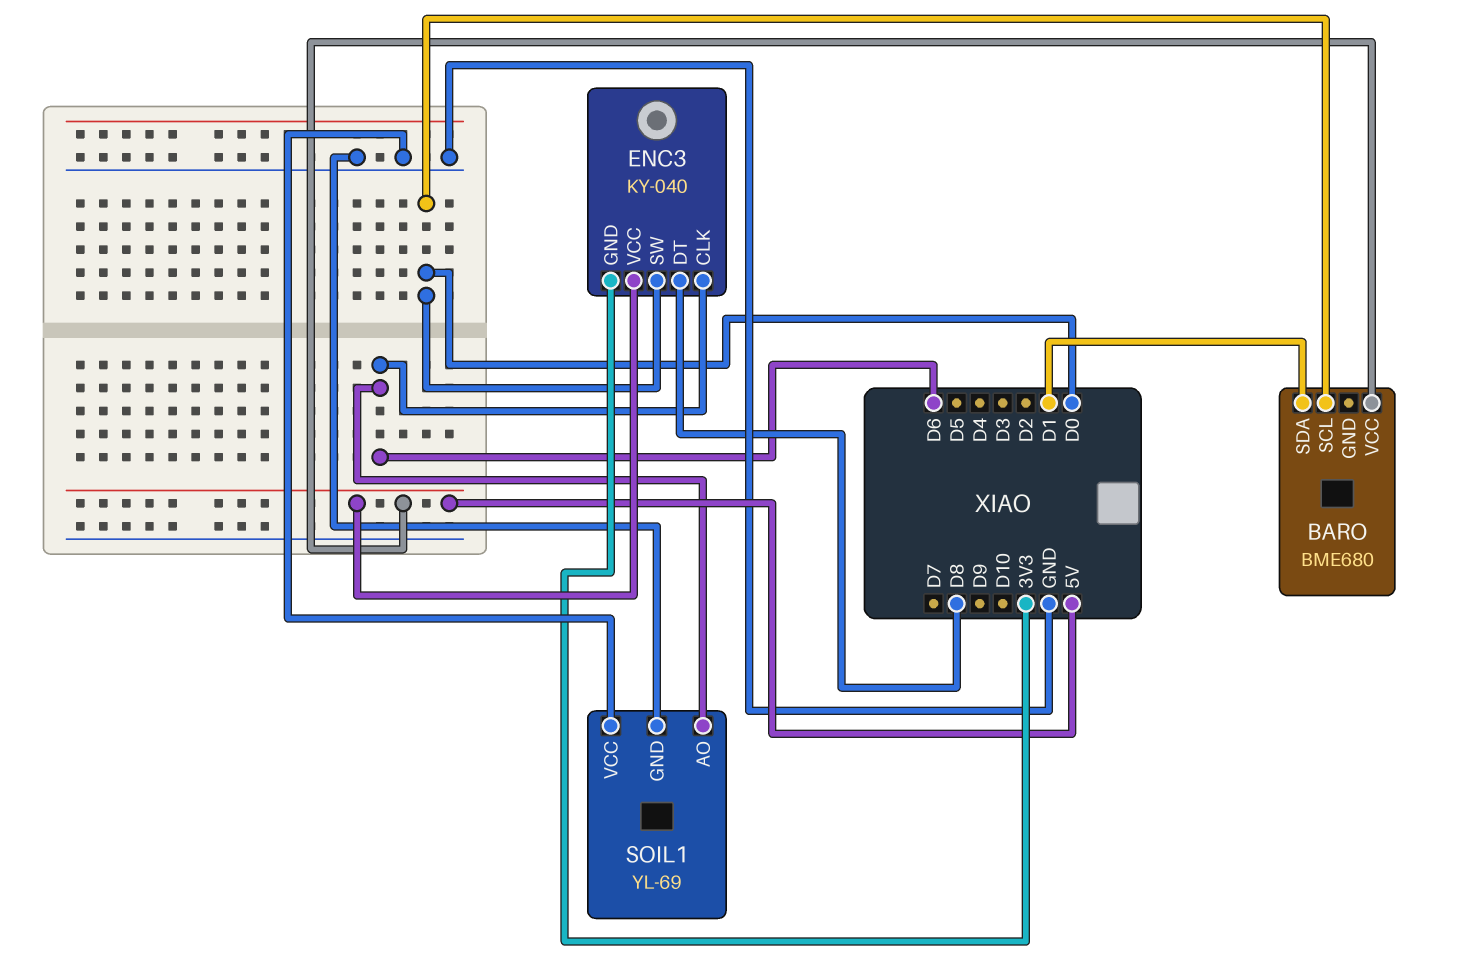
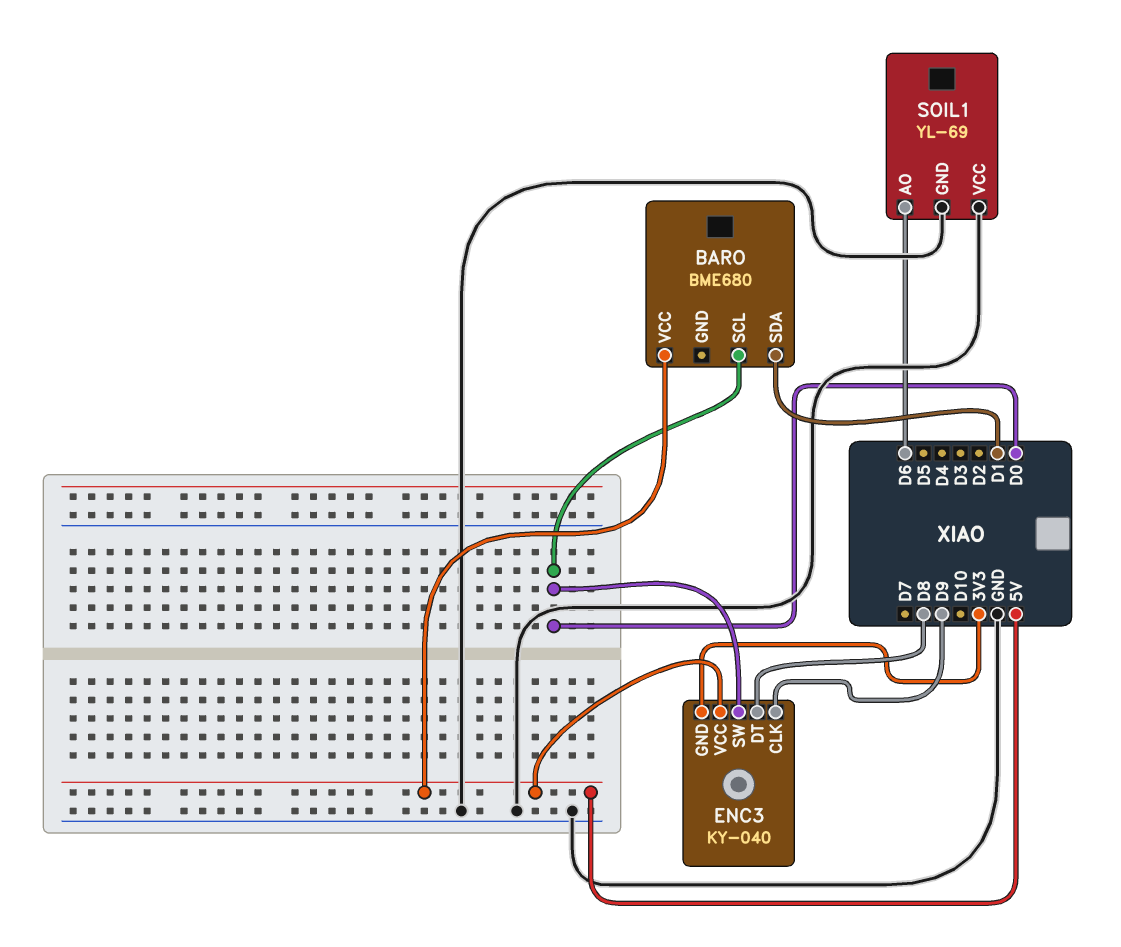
ENC3 pin CLK: D6 -> D9

